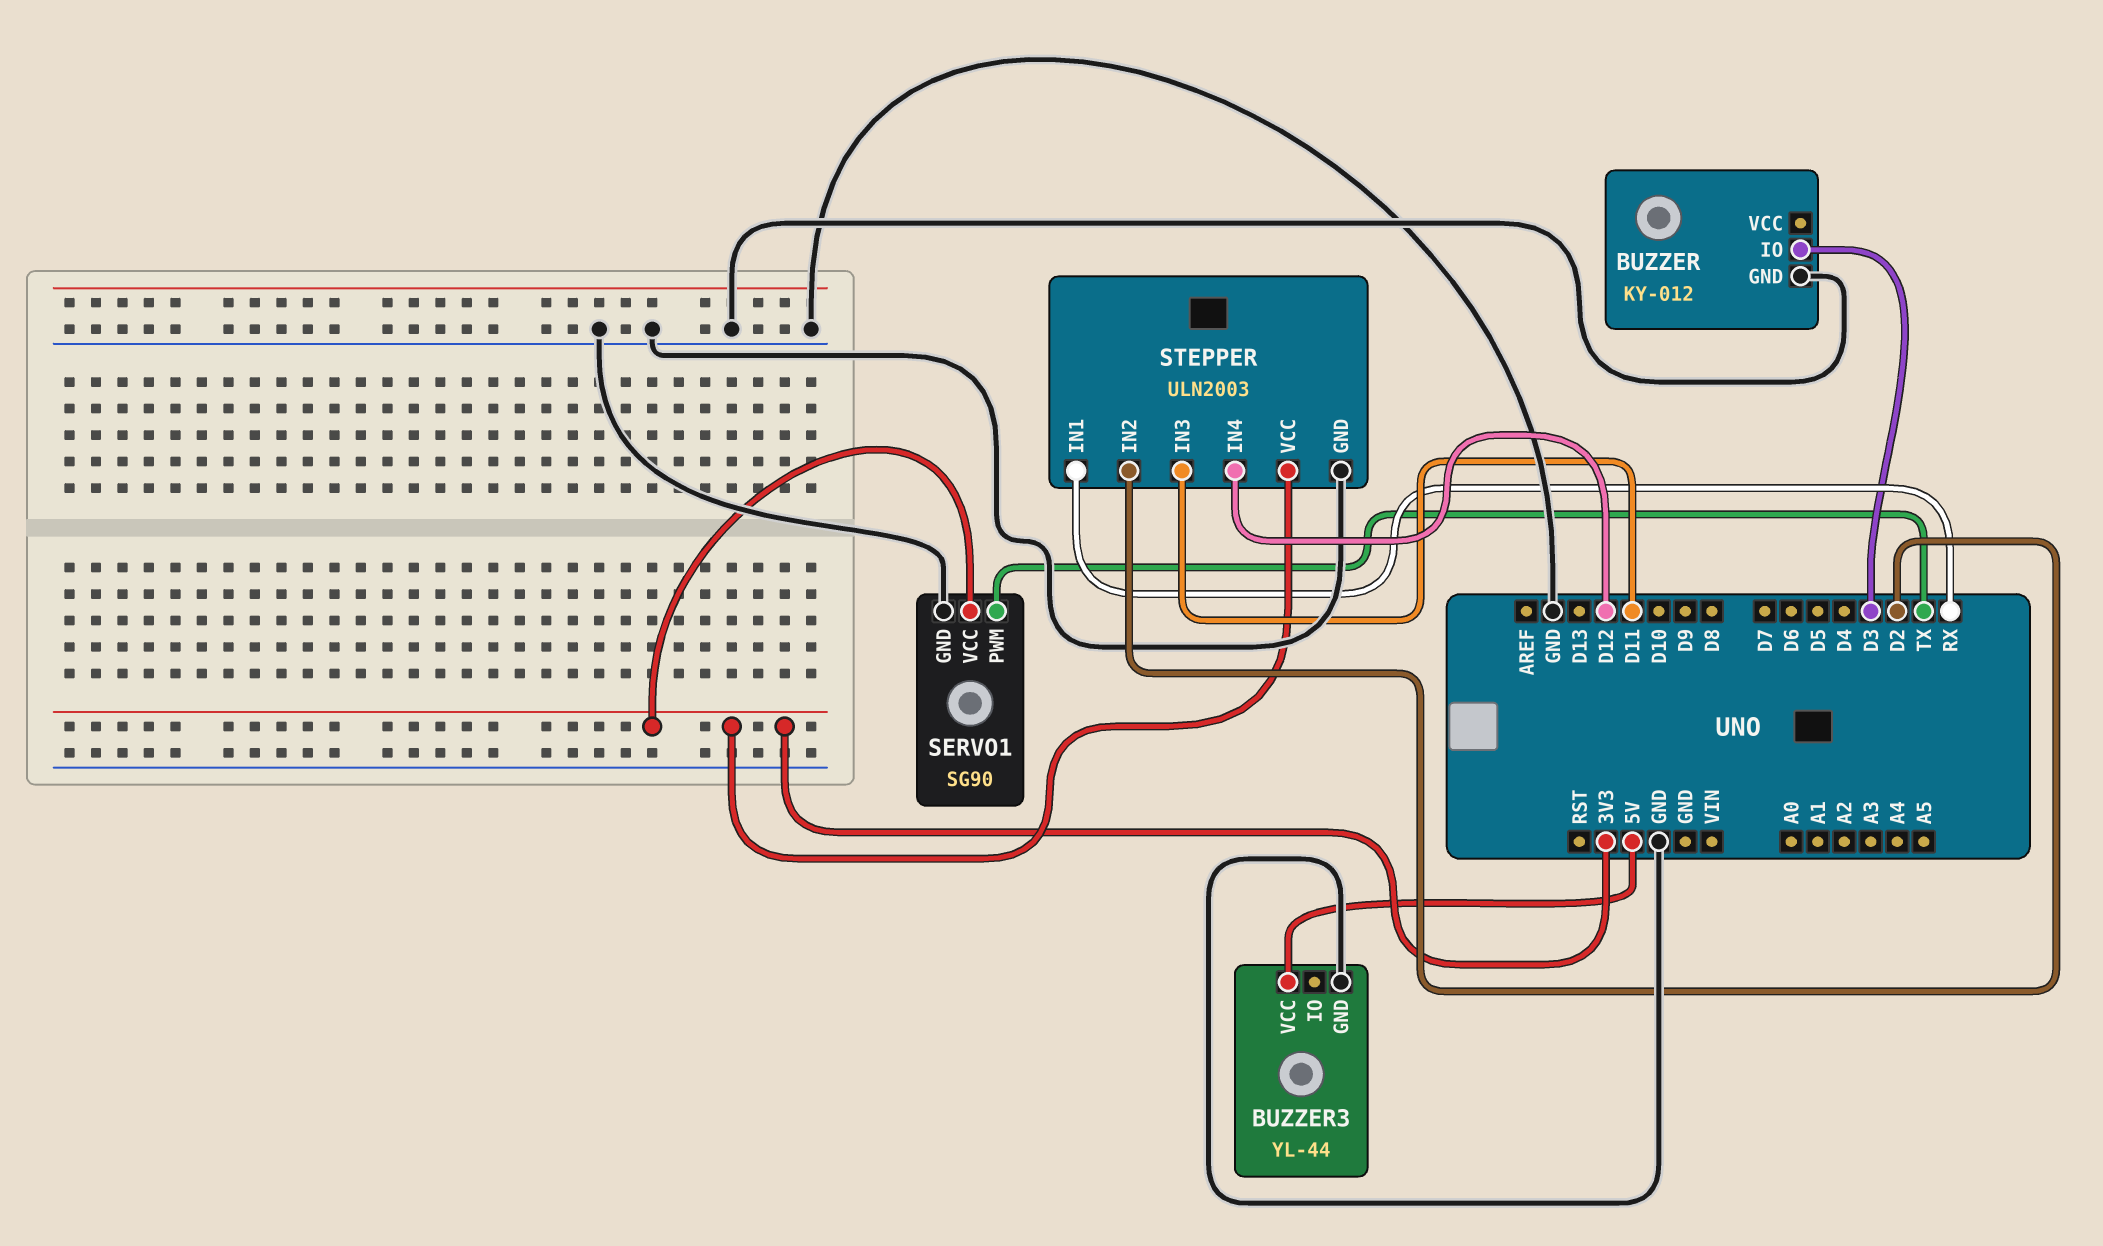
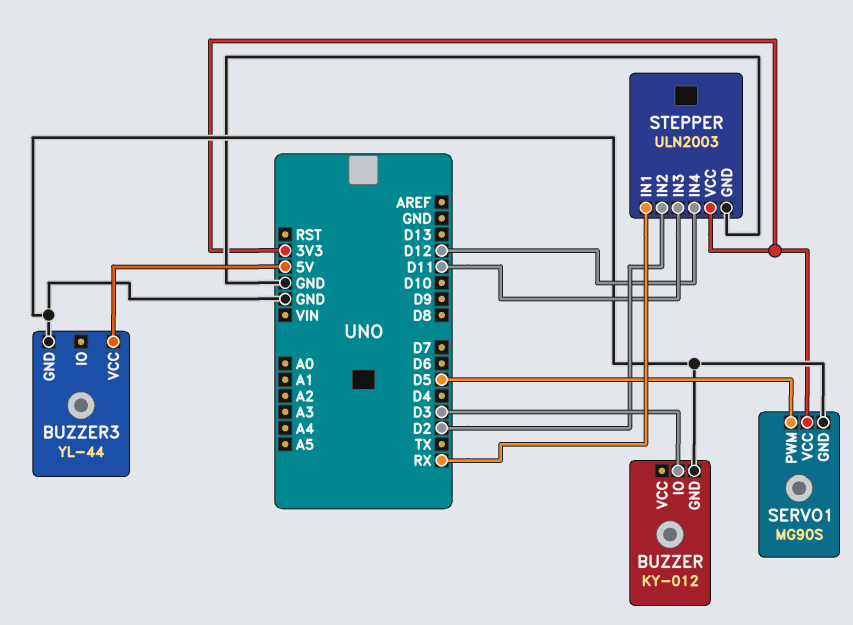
SERVO1: SG90 -> MG90S
SERVO1 pin PWM: TX -> D5

